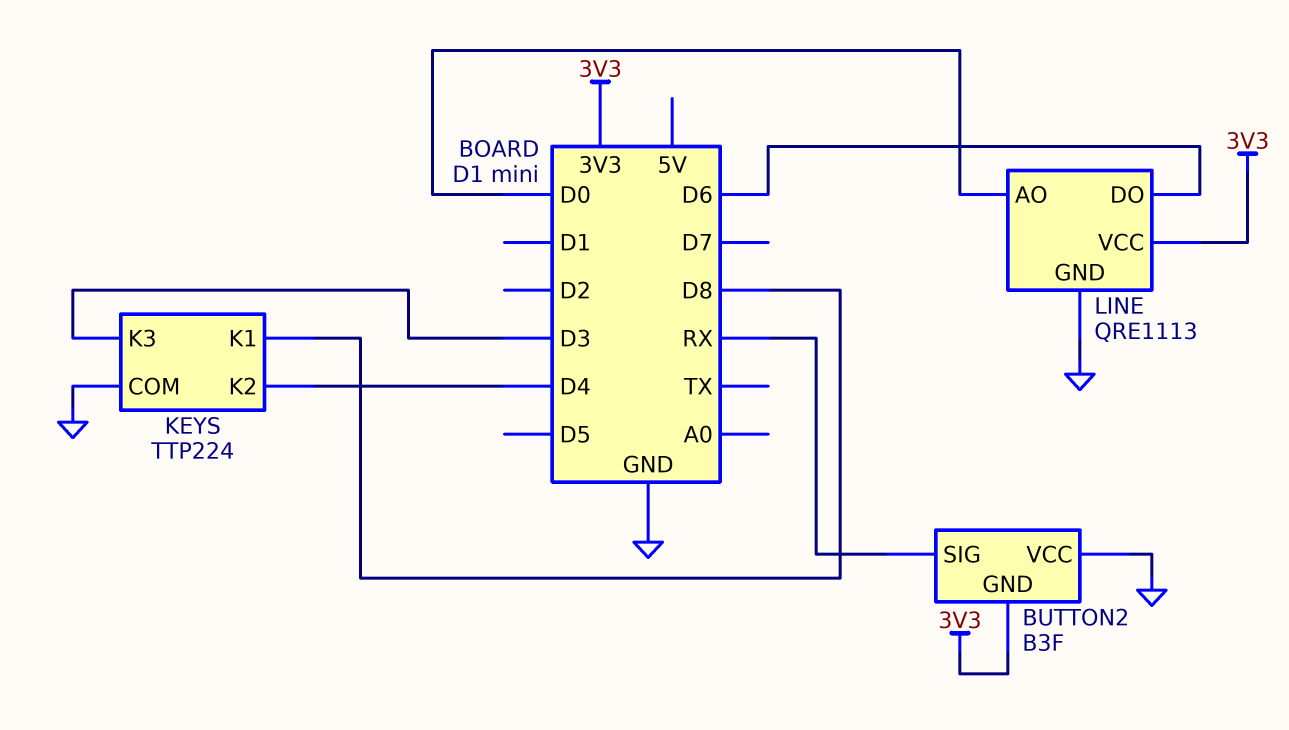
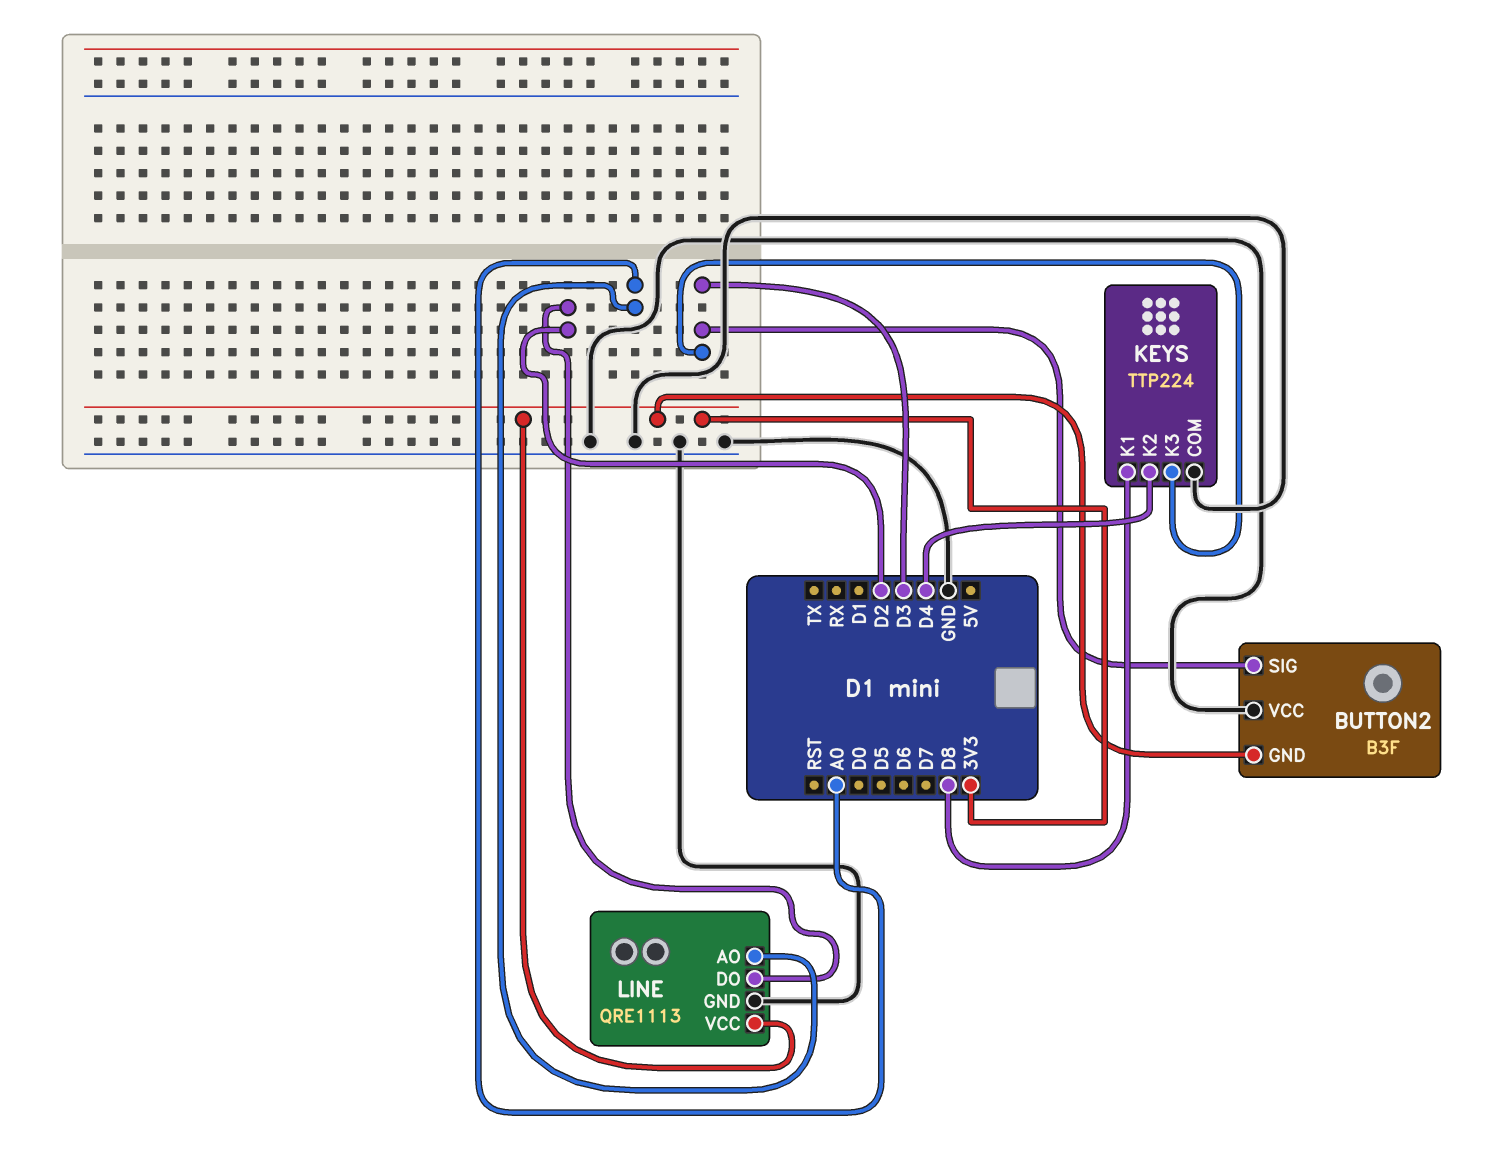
BUTTON2 pin SIG: RX -> D3
LINE pin AO: D0 -> A0
LINE pin DO: D6 -> D2

